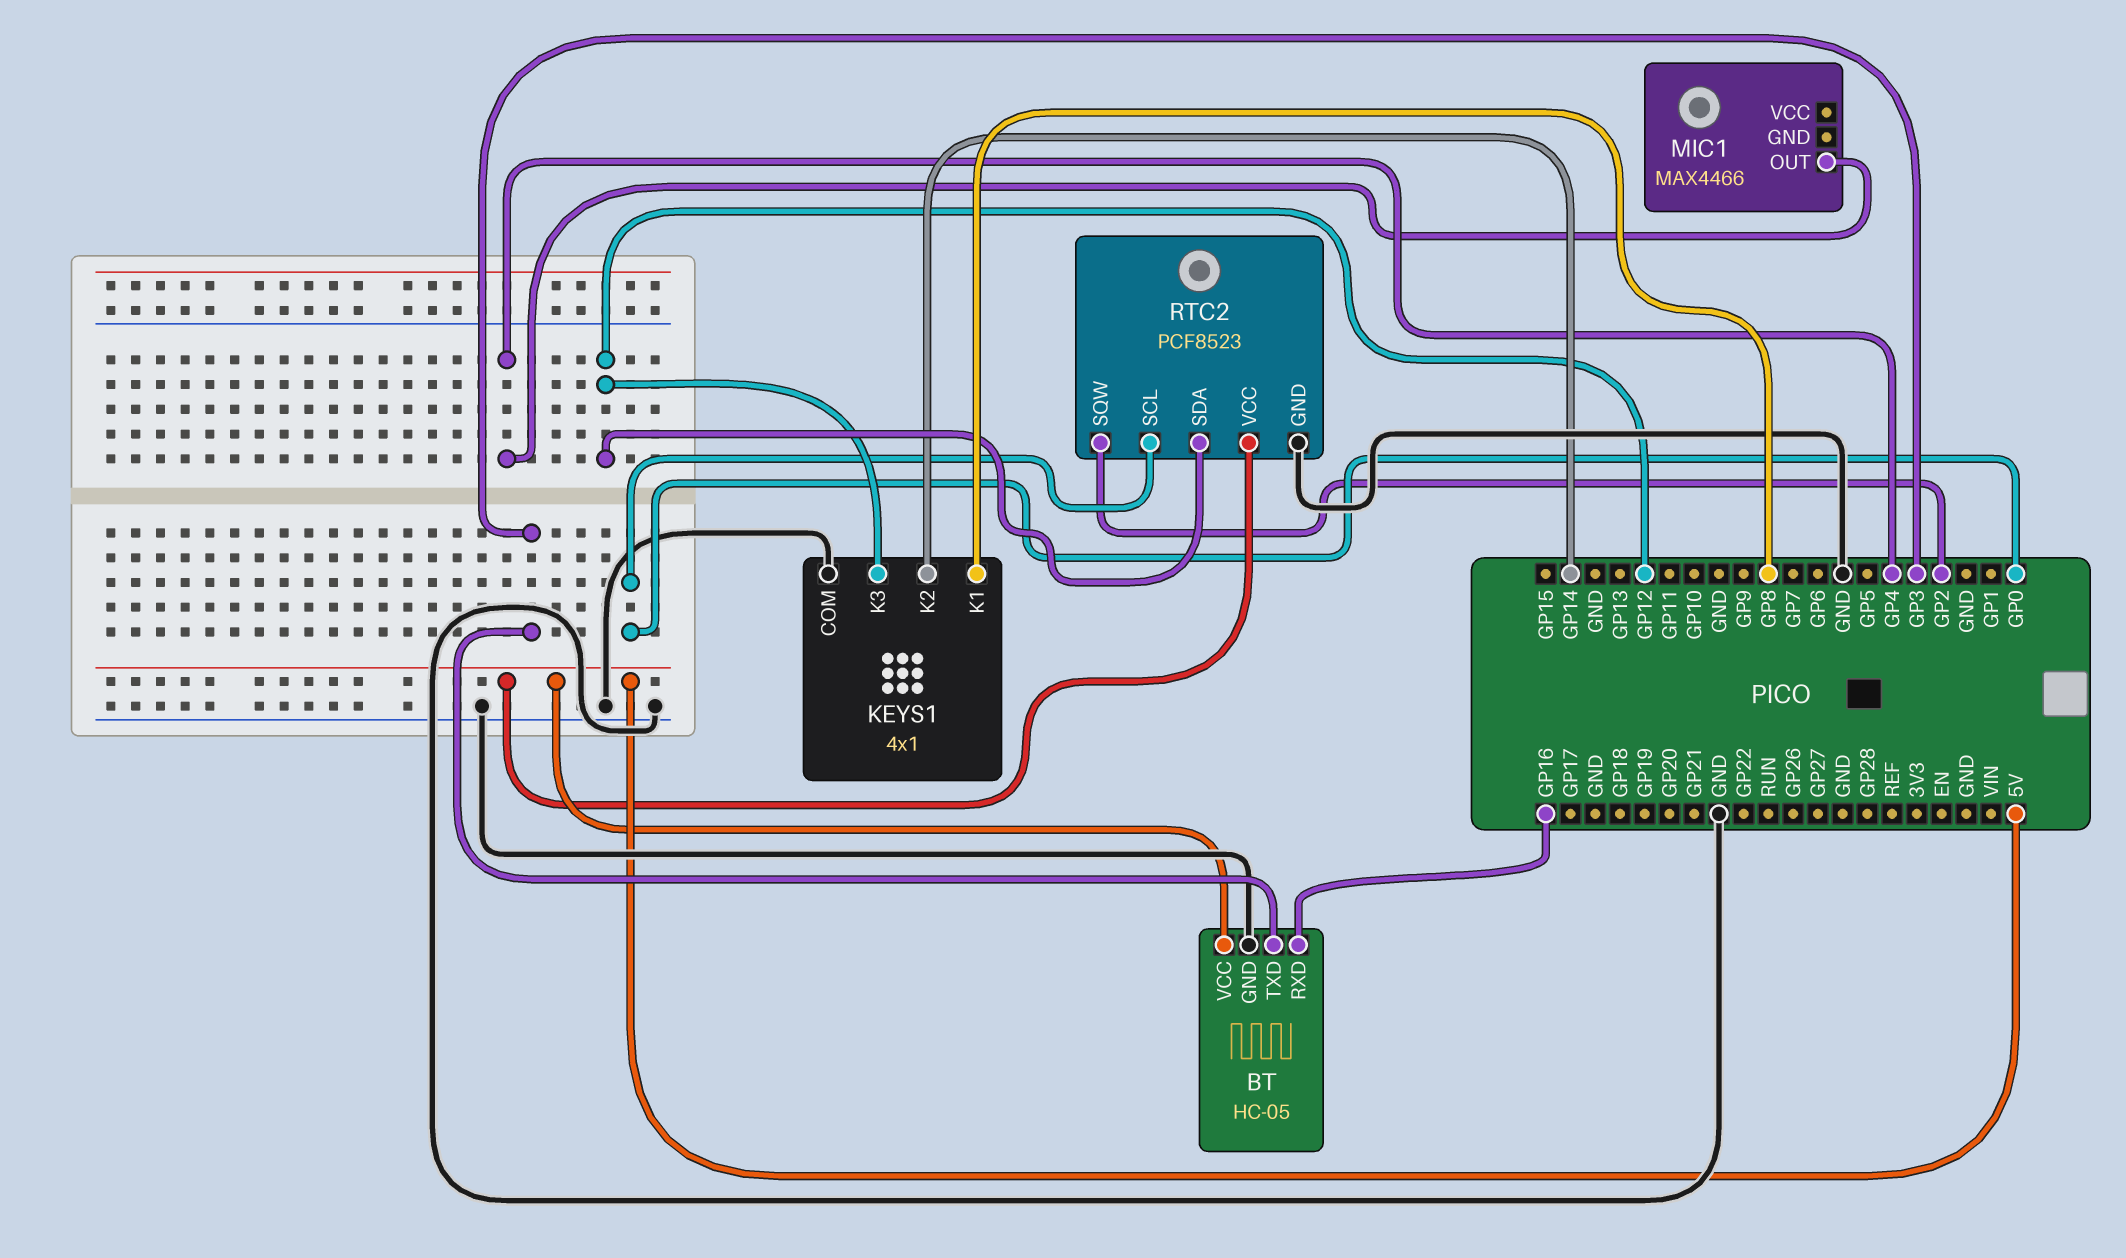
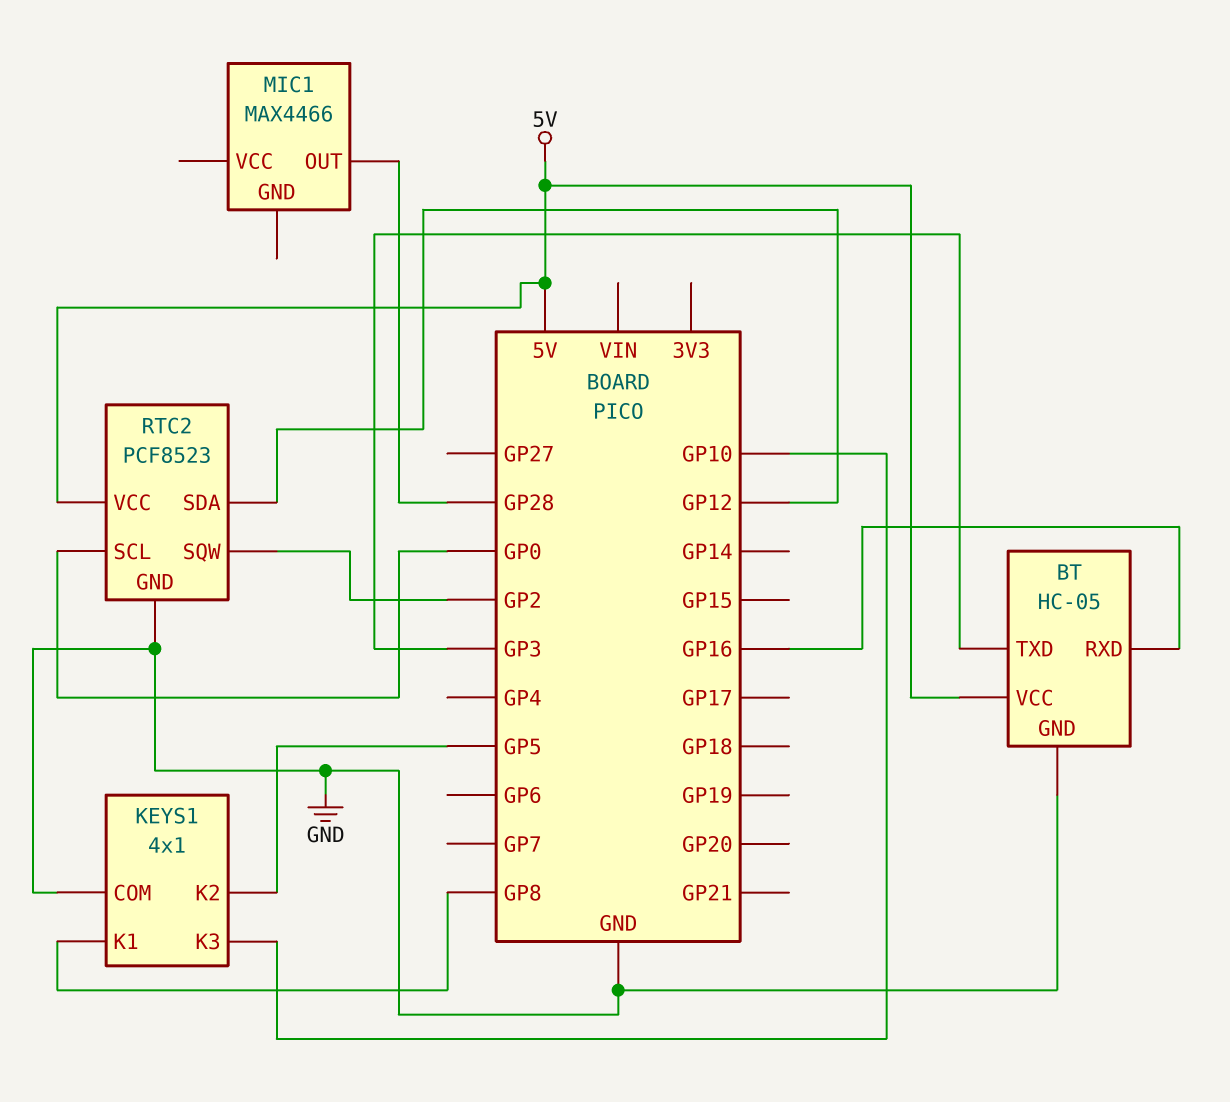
KEYS1 pin K2: GP14 -> GP5
KEYS1 pin K3: GP12 -> GP10
MIC1 pin OUT: GP4 -> GP28

